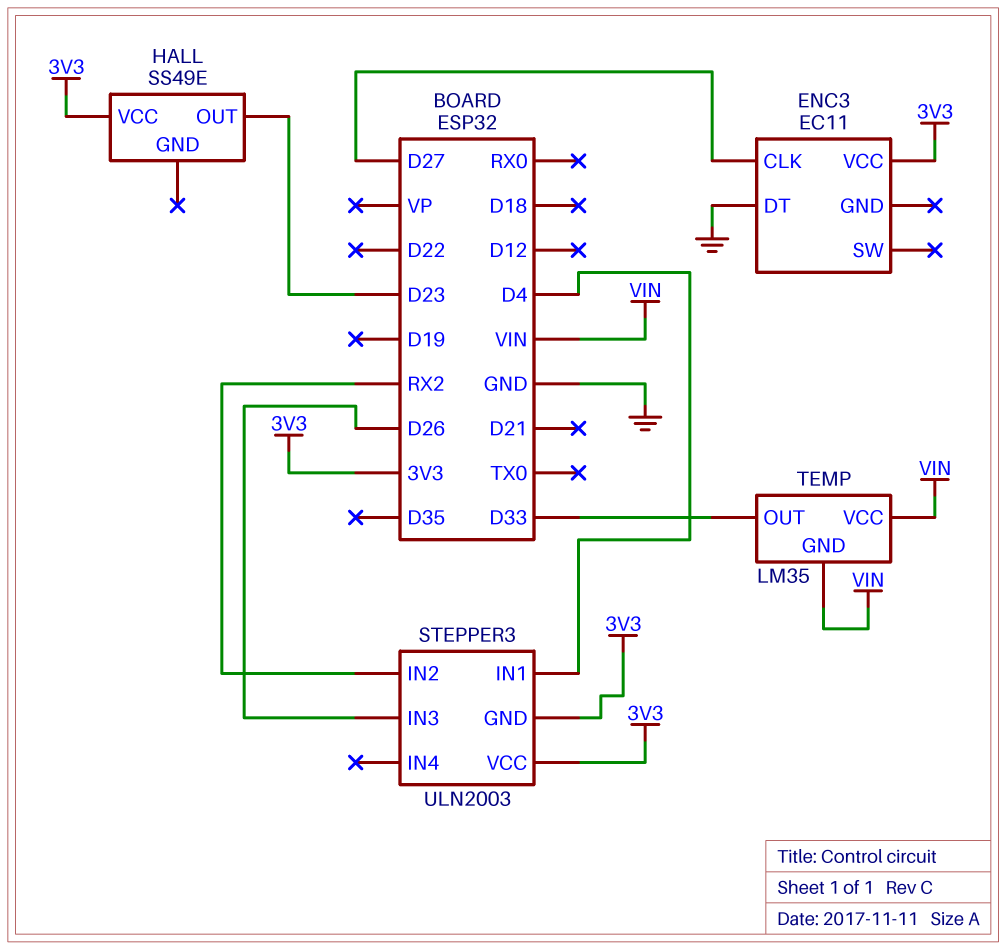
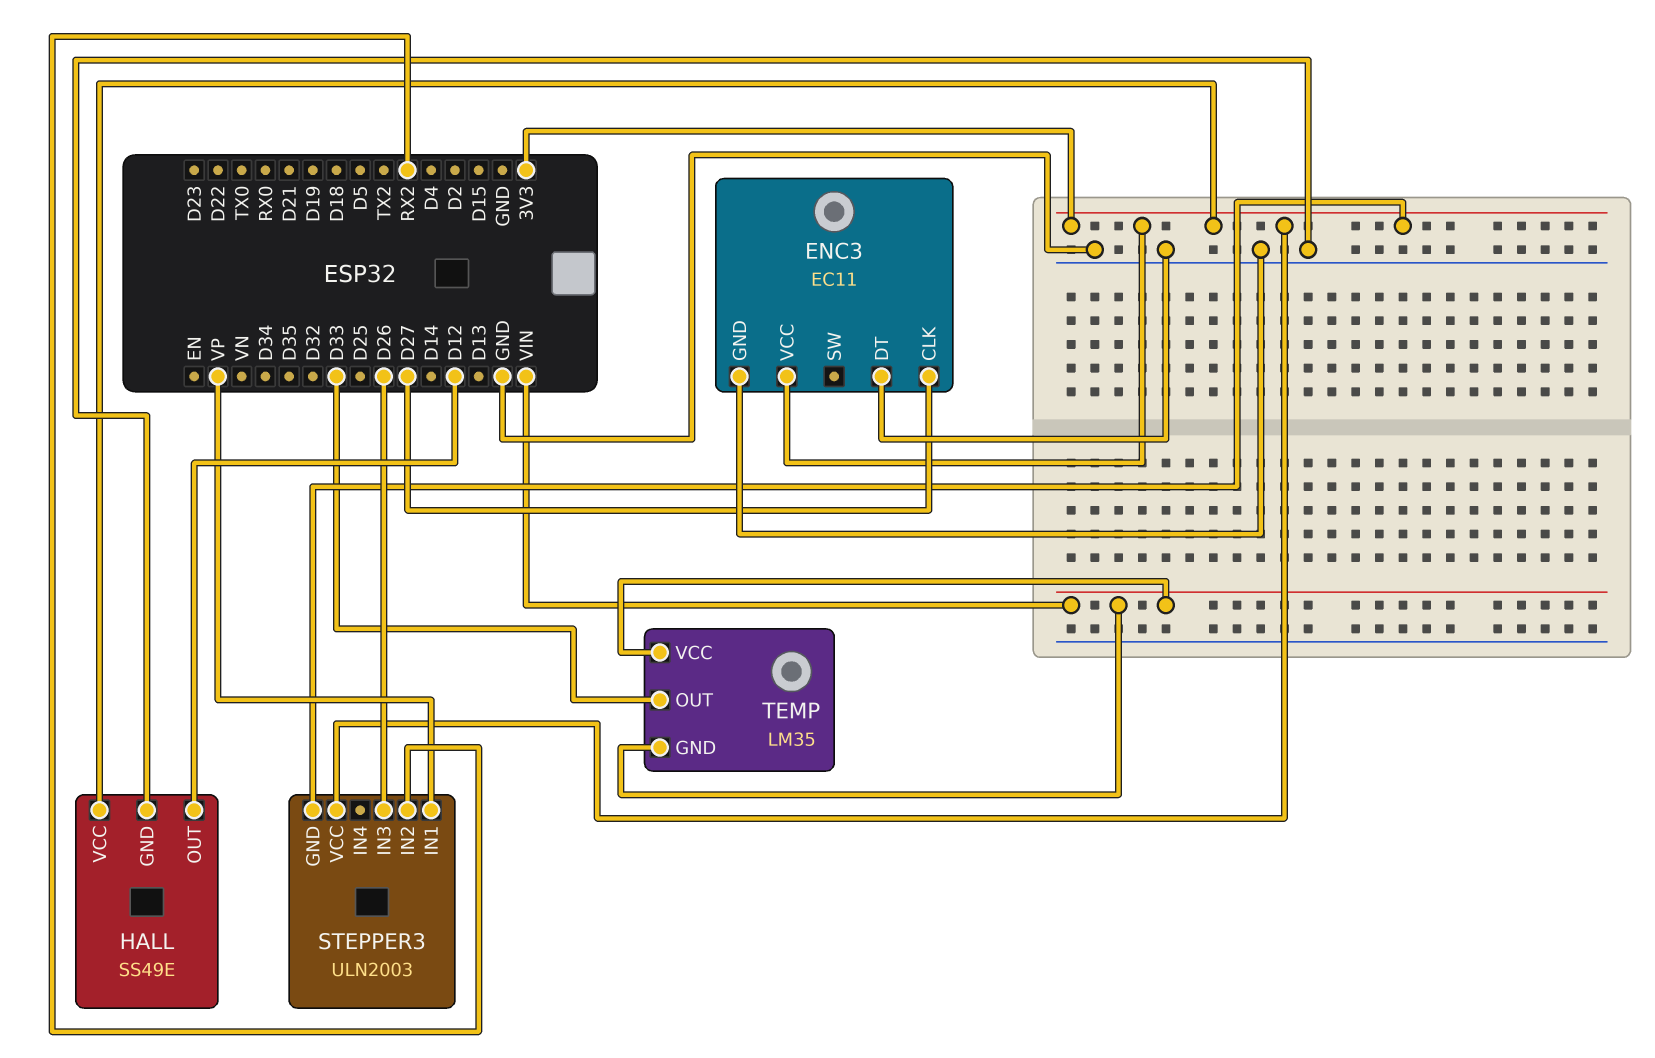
ENC3 pin GND: none -> GND
HALL pin GND: none -> GND
HALL pin OUT: D23 -> D12
STEPPER3 pin IN1: D4 -> VP

